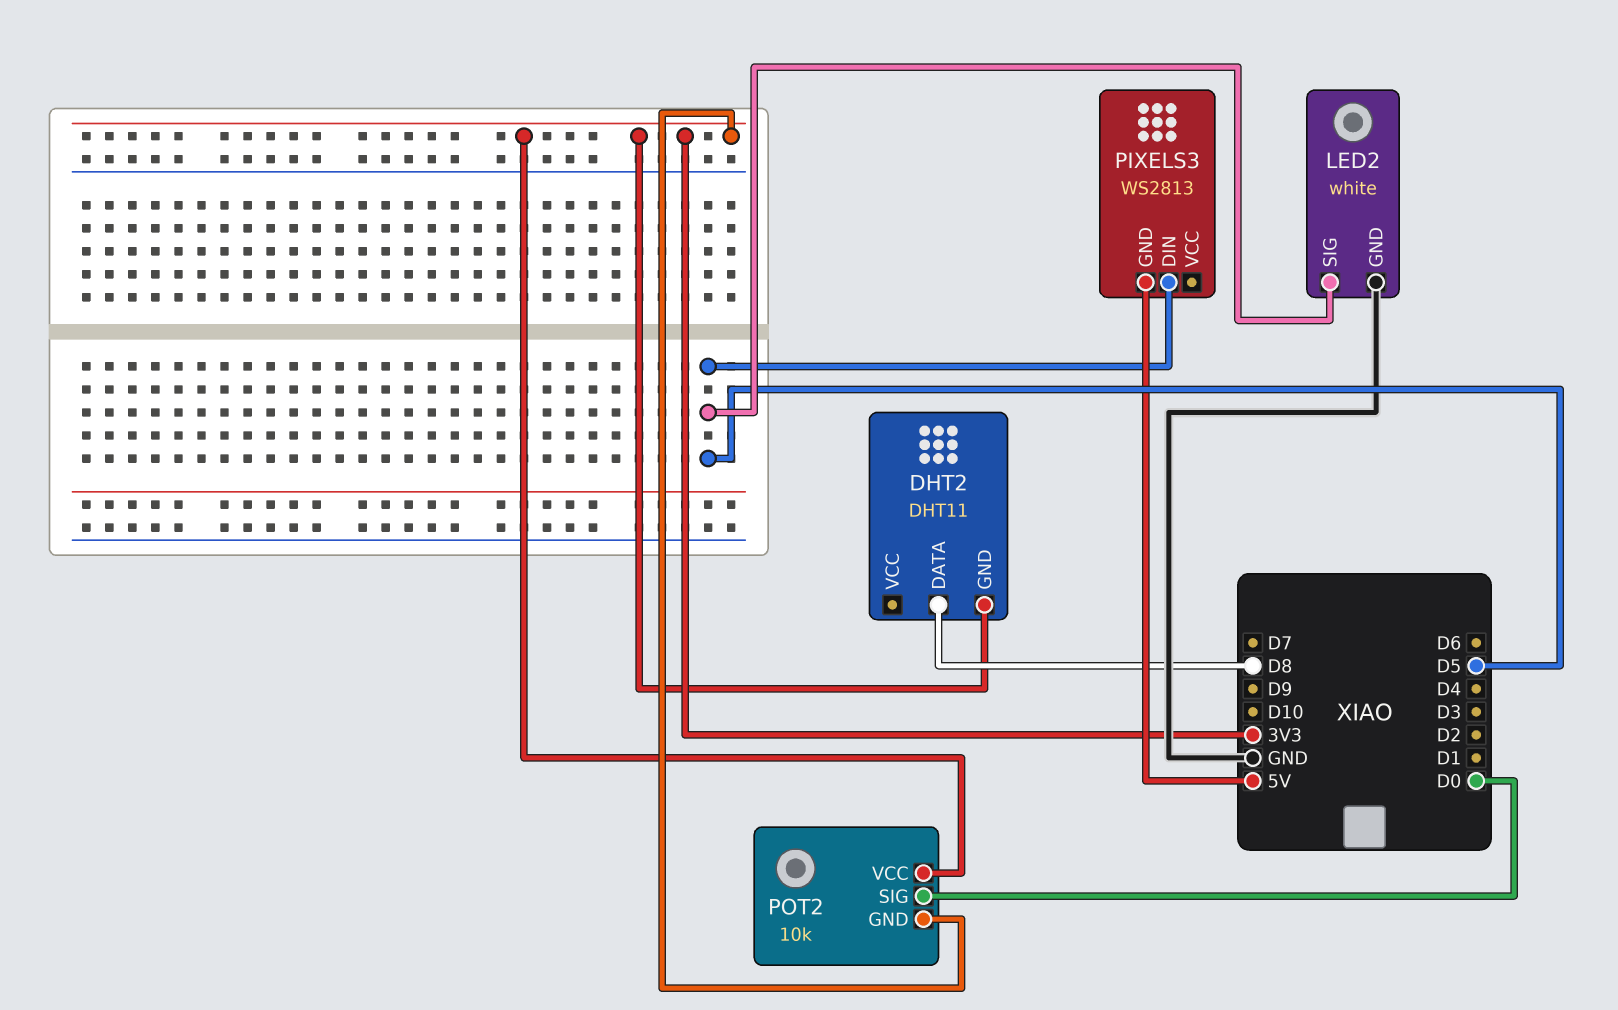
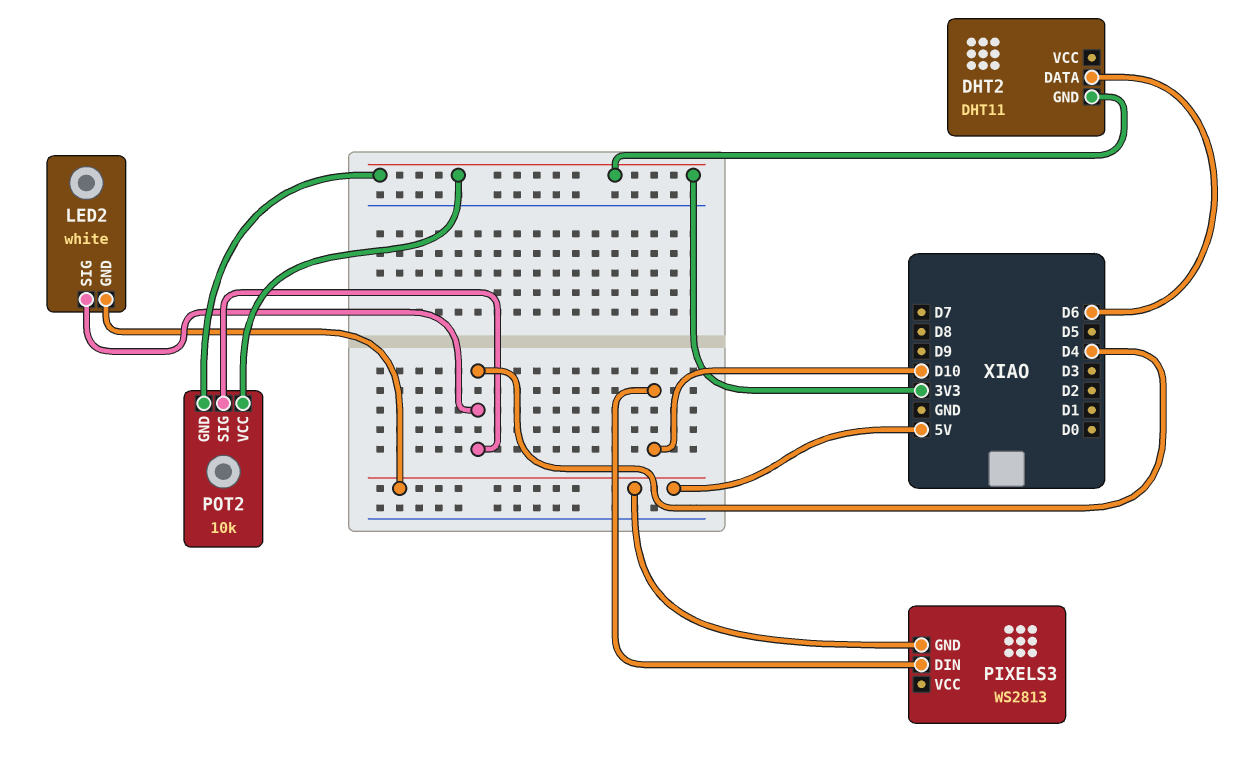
DHT2 pin DATA: D8 -> D6
LED2 pin GND: GND -> 5V
LED2 pin SIG: D5 -> D4
PIXELS3 pin DIN: D5 -> D10
POT2 pin SIG: D0 -> D4

